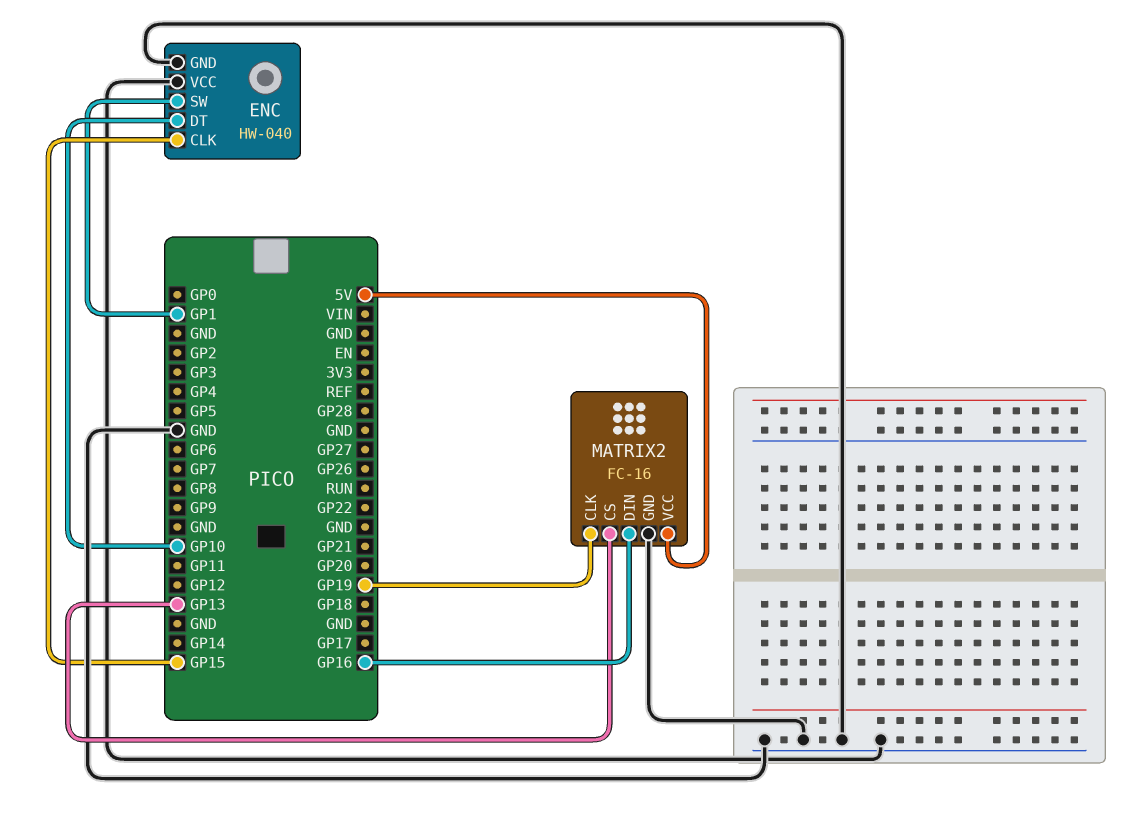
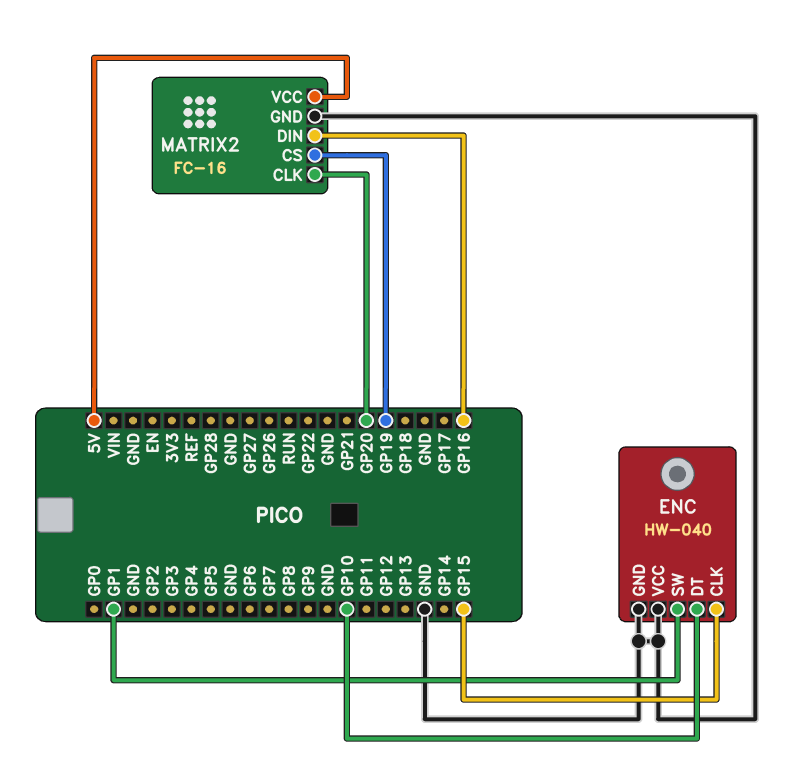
MATRIX2 pin CLK: GP19 -> GP20
MATRIX2 pin CS: GP13 -> GP19

